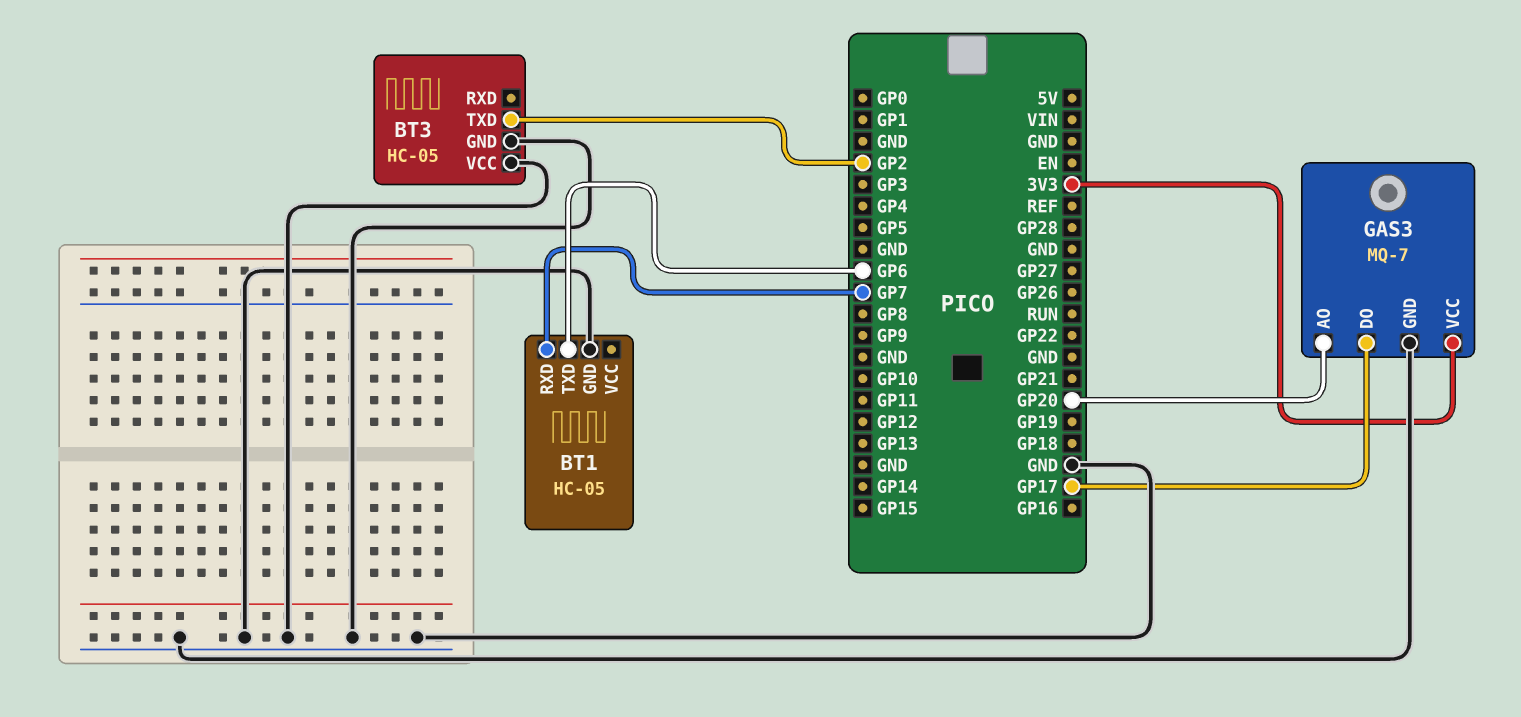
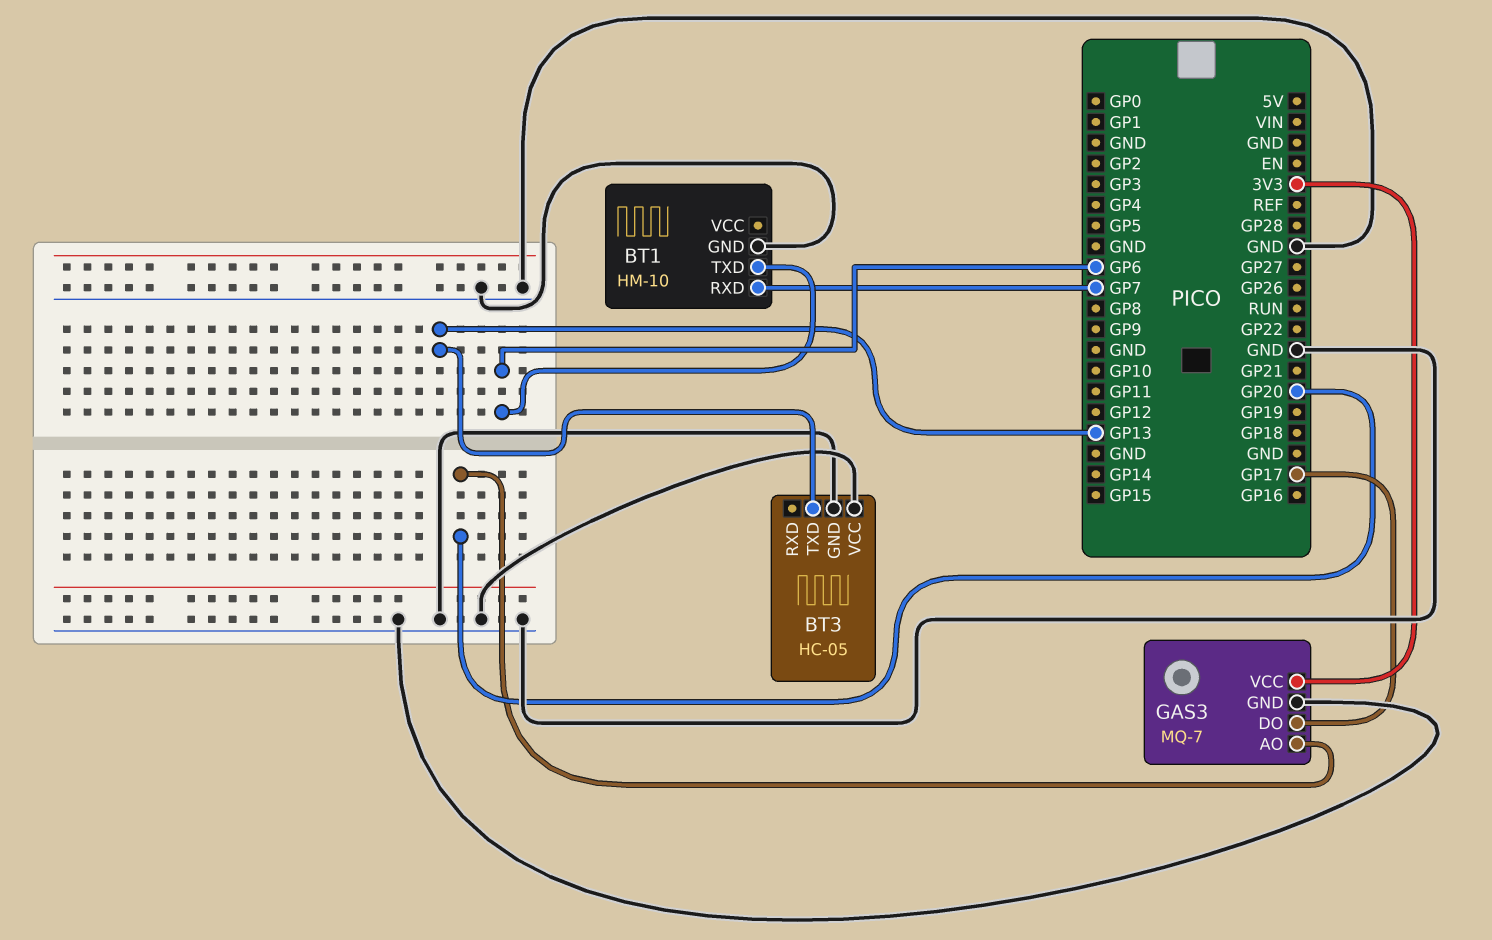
BT1: HC-05 -> HM-10
BT3 pin TXD: GP2 -> GP13

